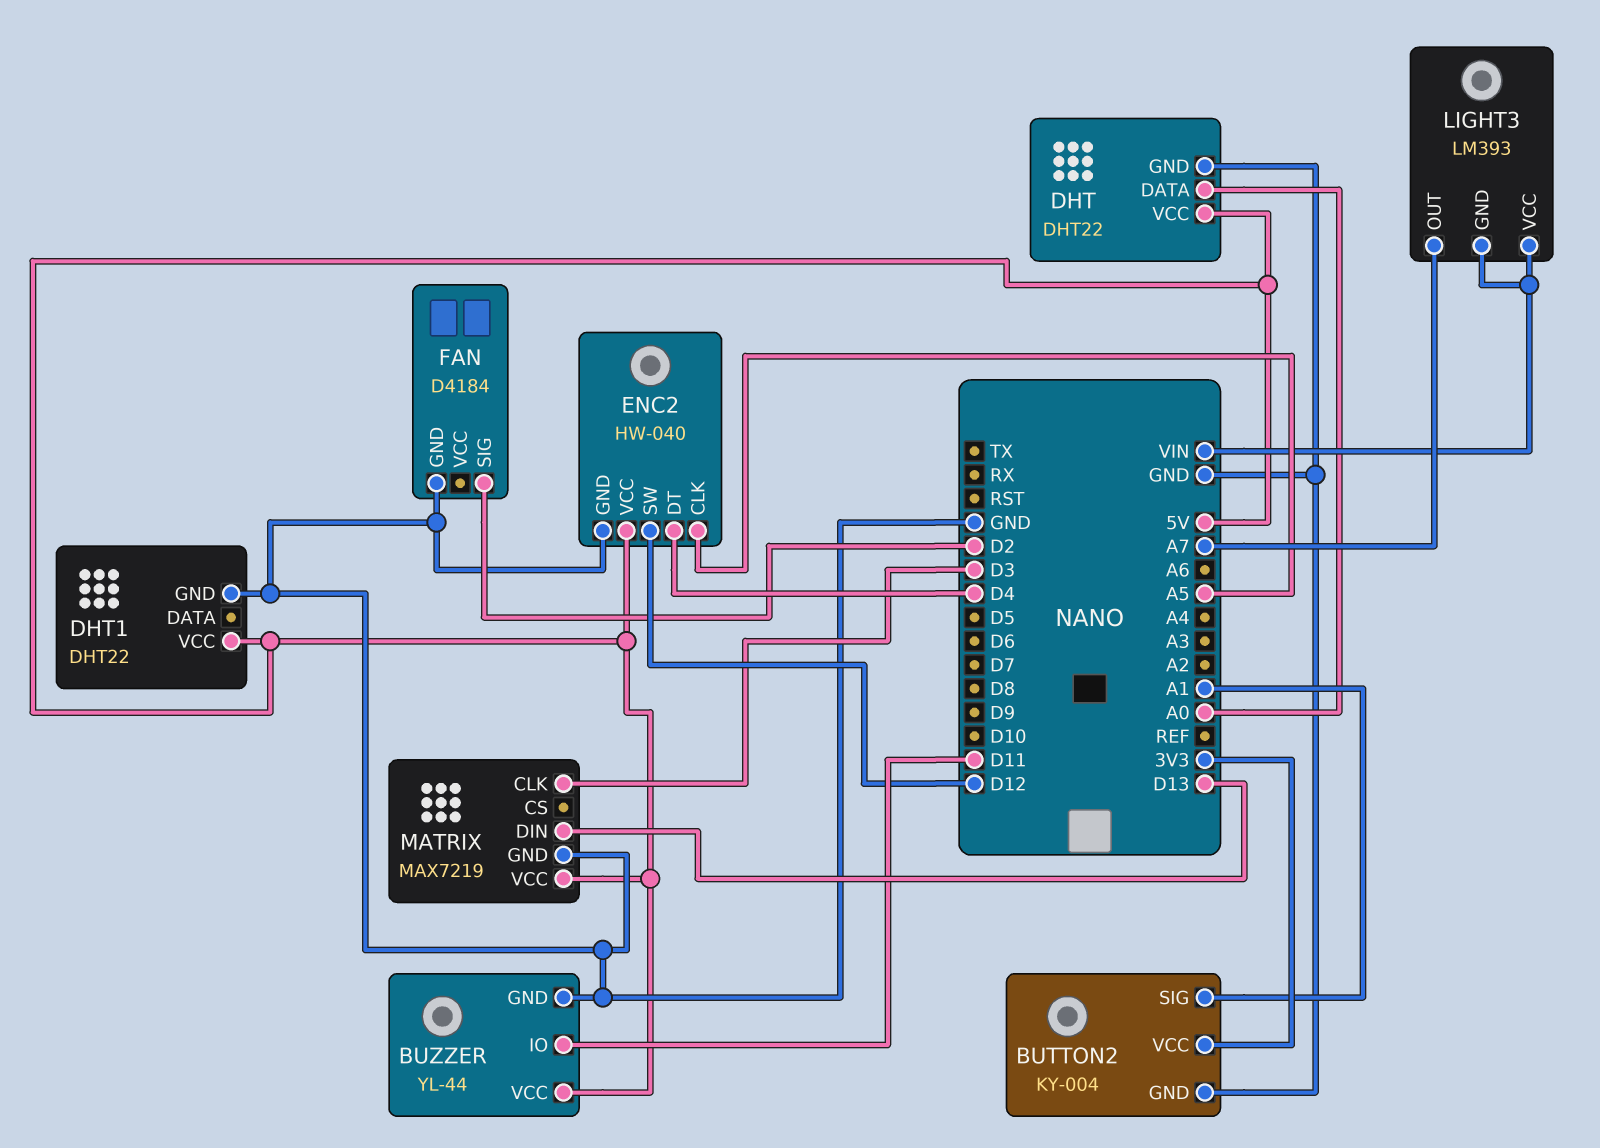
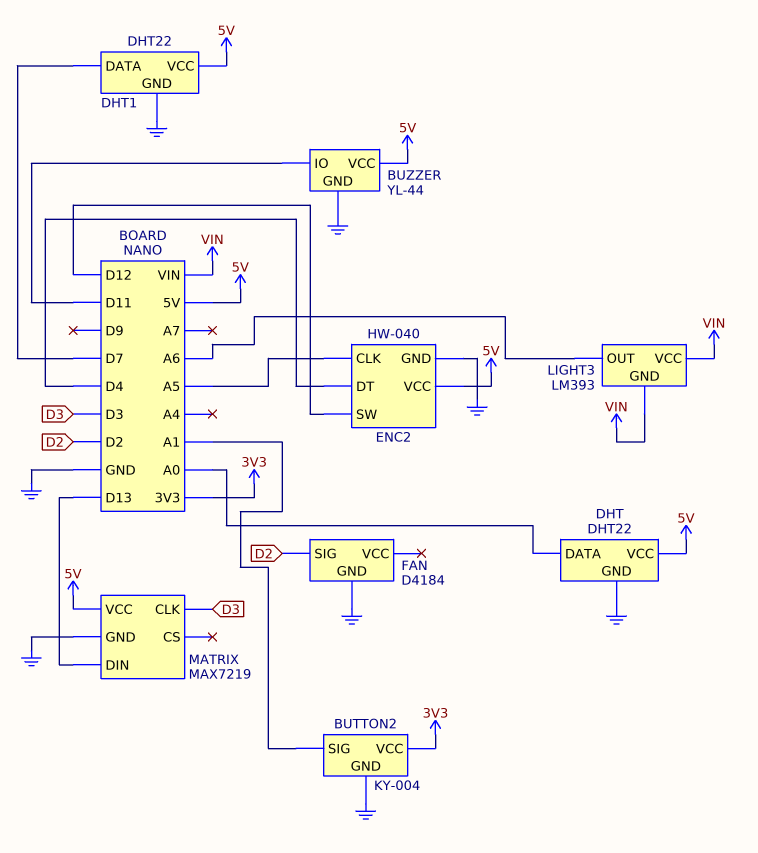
DHT1 pin DATA: none -> D7
LIGHT3 pin OUT: A7 -> A6

